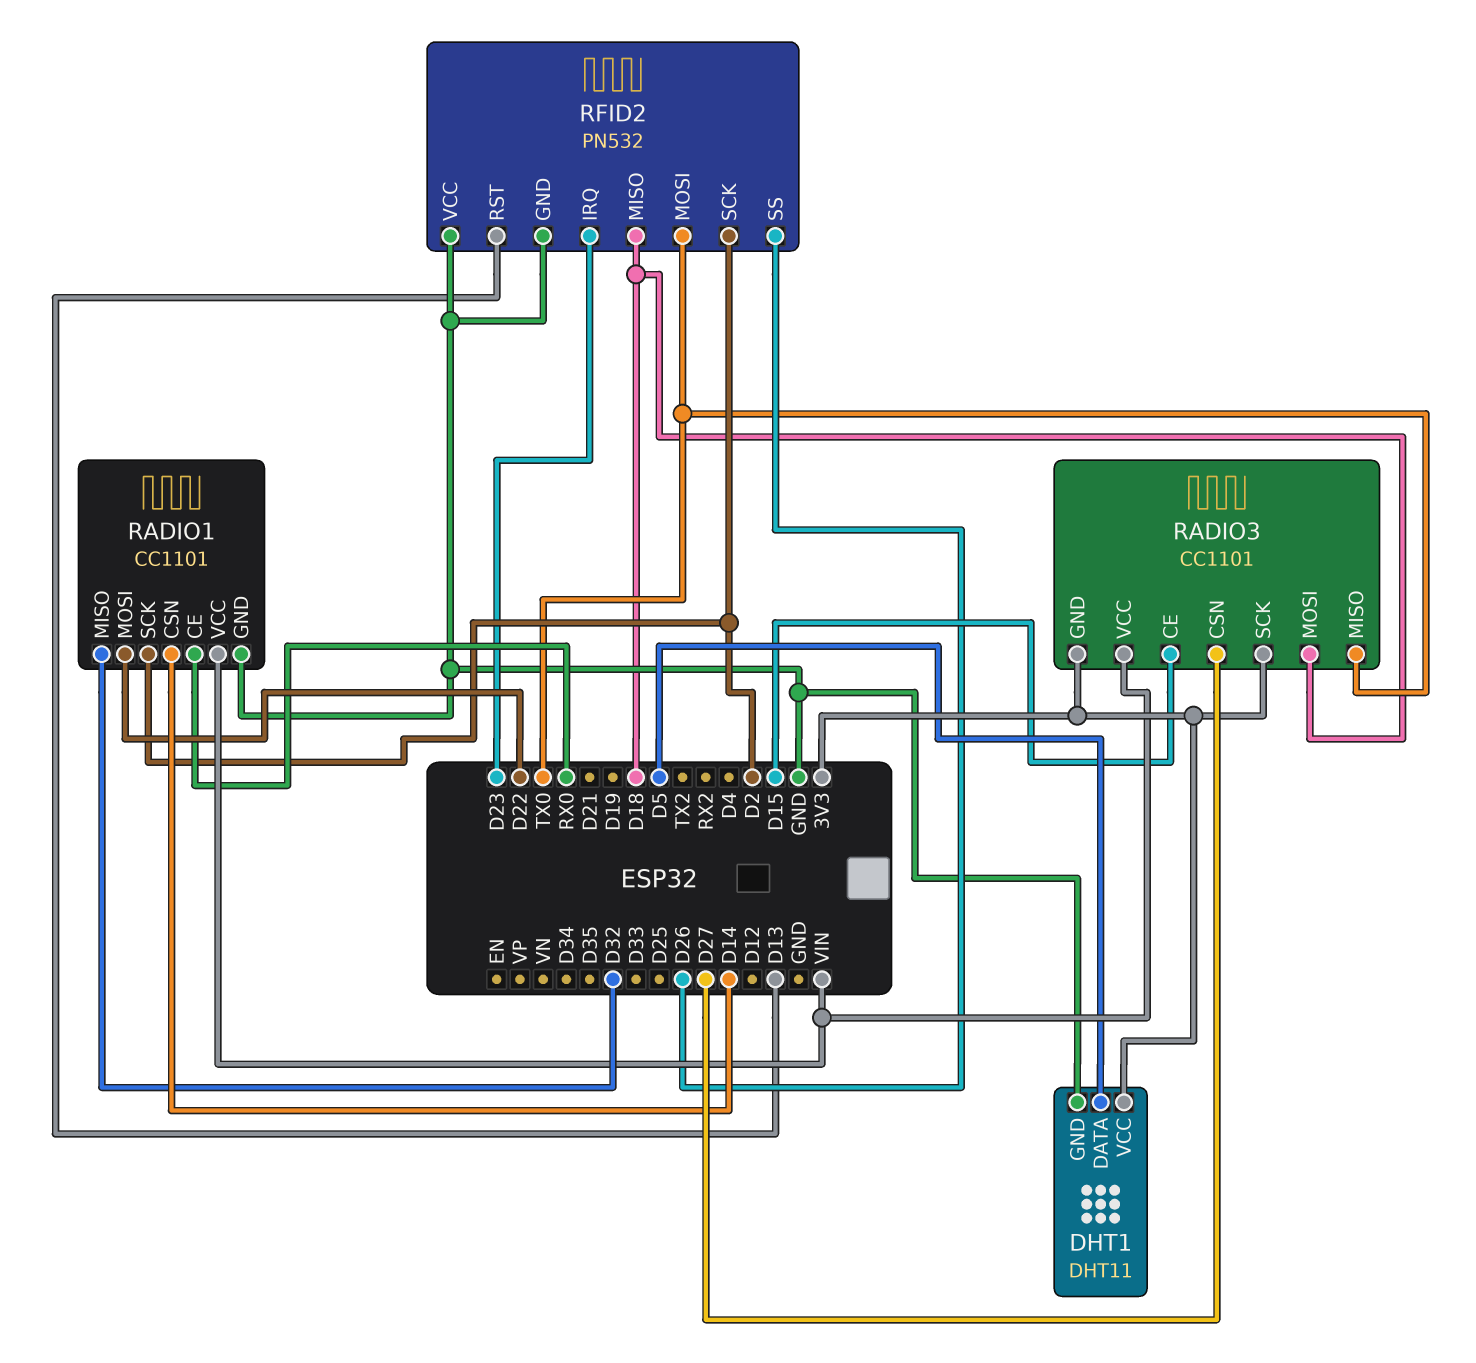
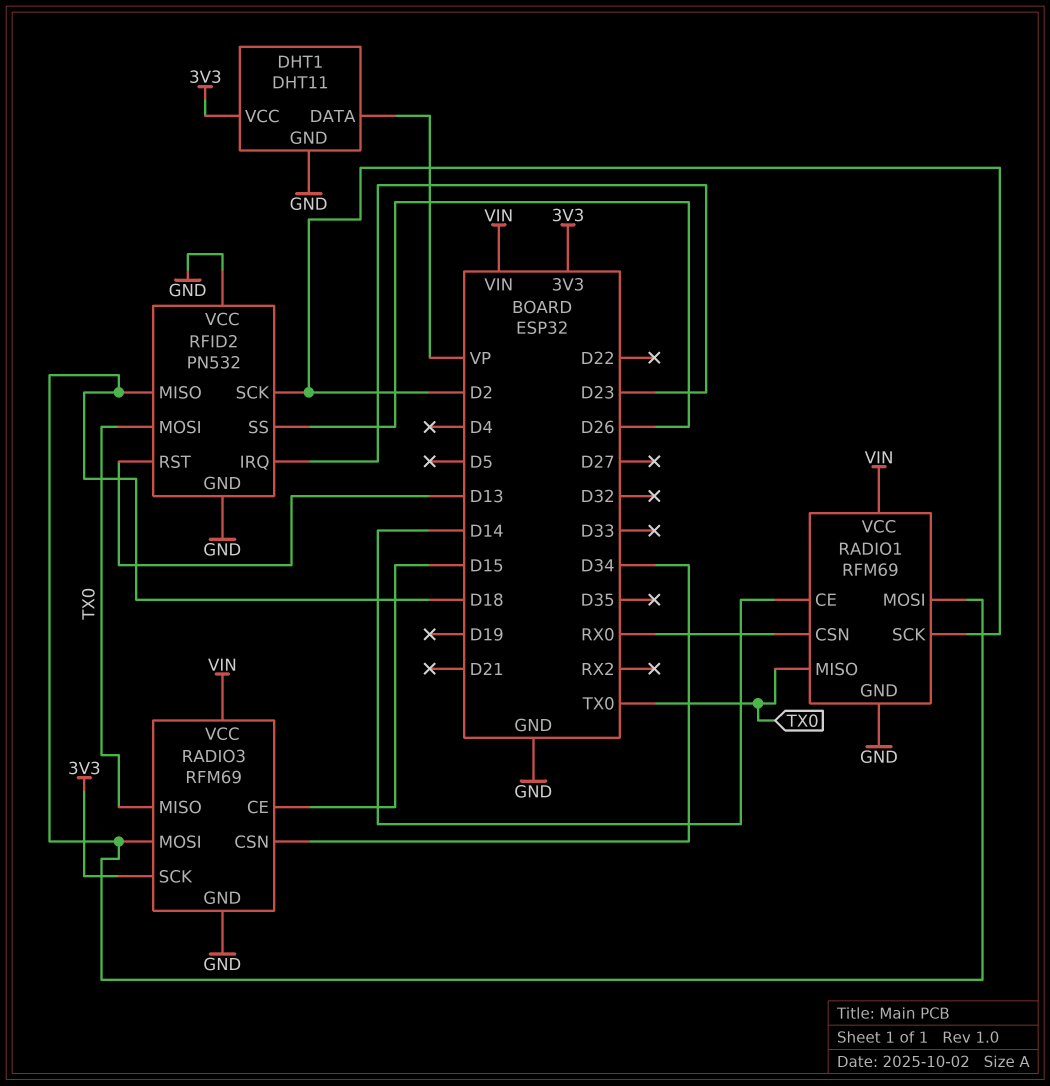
DHT1 pin DATA: D5 -> VP
RADIO1: CC1101 -> RFM69
RADIO1 pin CE: RX0 -> D14
RADIO1 pin CSN: D14 -> RX0
RADIO1 pin MISO: D32 -> TX0
RADIO1 pin MOSI: D22 -> D18
RADIO3: CC1101 -> RFM69
RADIO3 pin CSN: D27 -> D34
RADIO3 pin GND: 3V3 -> GND

